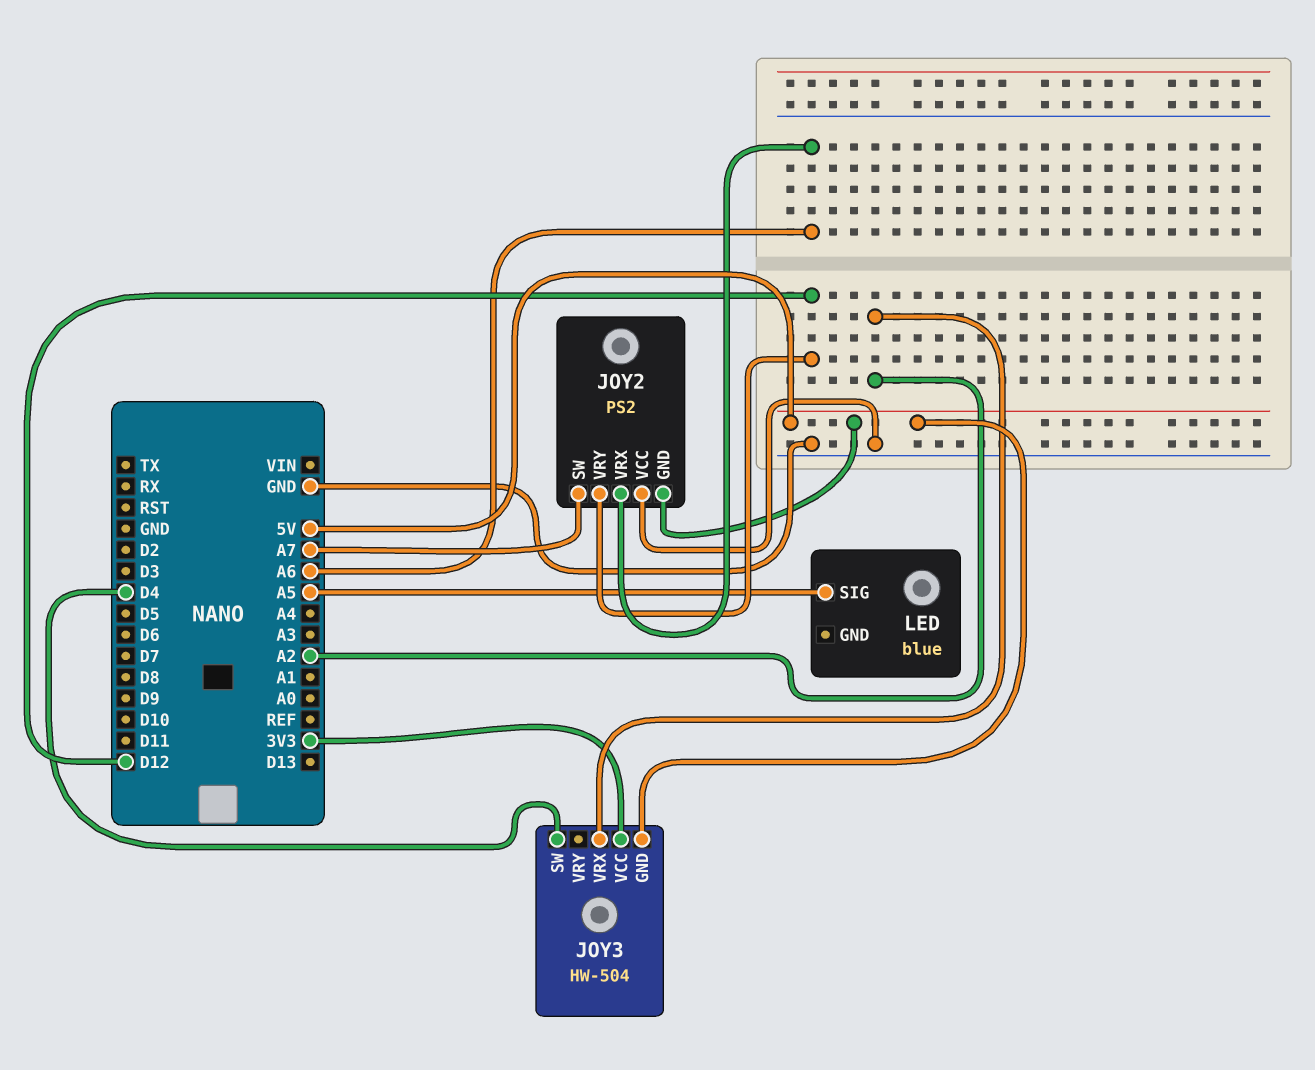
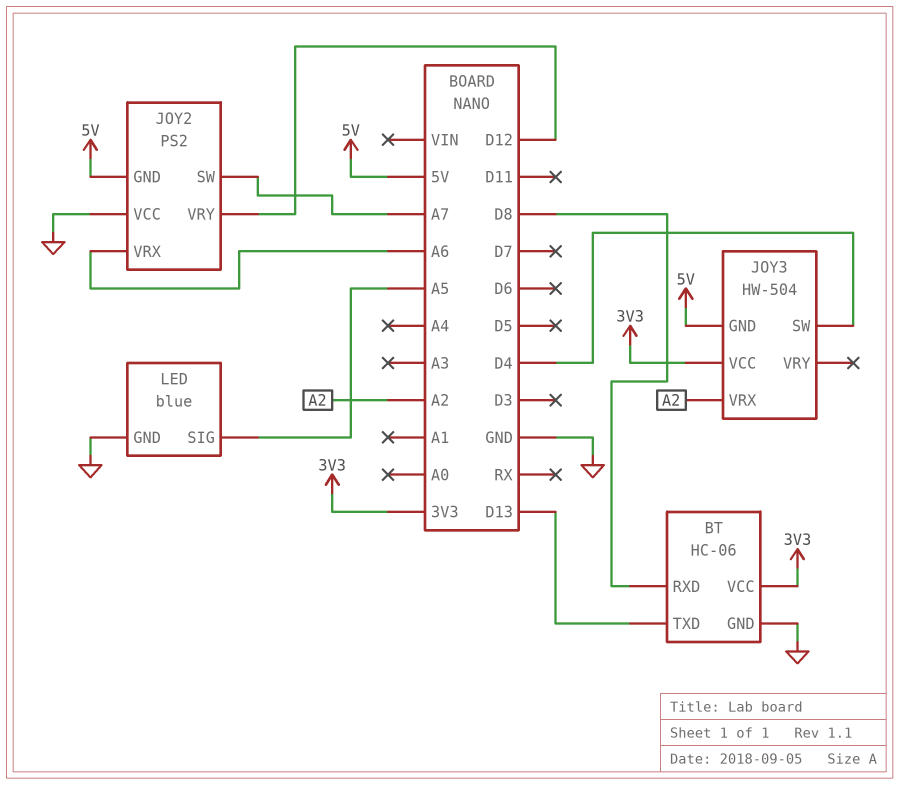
BT: none -> HC-06
BT pin GND: none -> GND
BT pin RXD: none -> D8
BT pin TXD: none -> D13
BT pin VCC: none -> 3V3
LED pin GND: none -> GND

